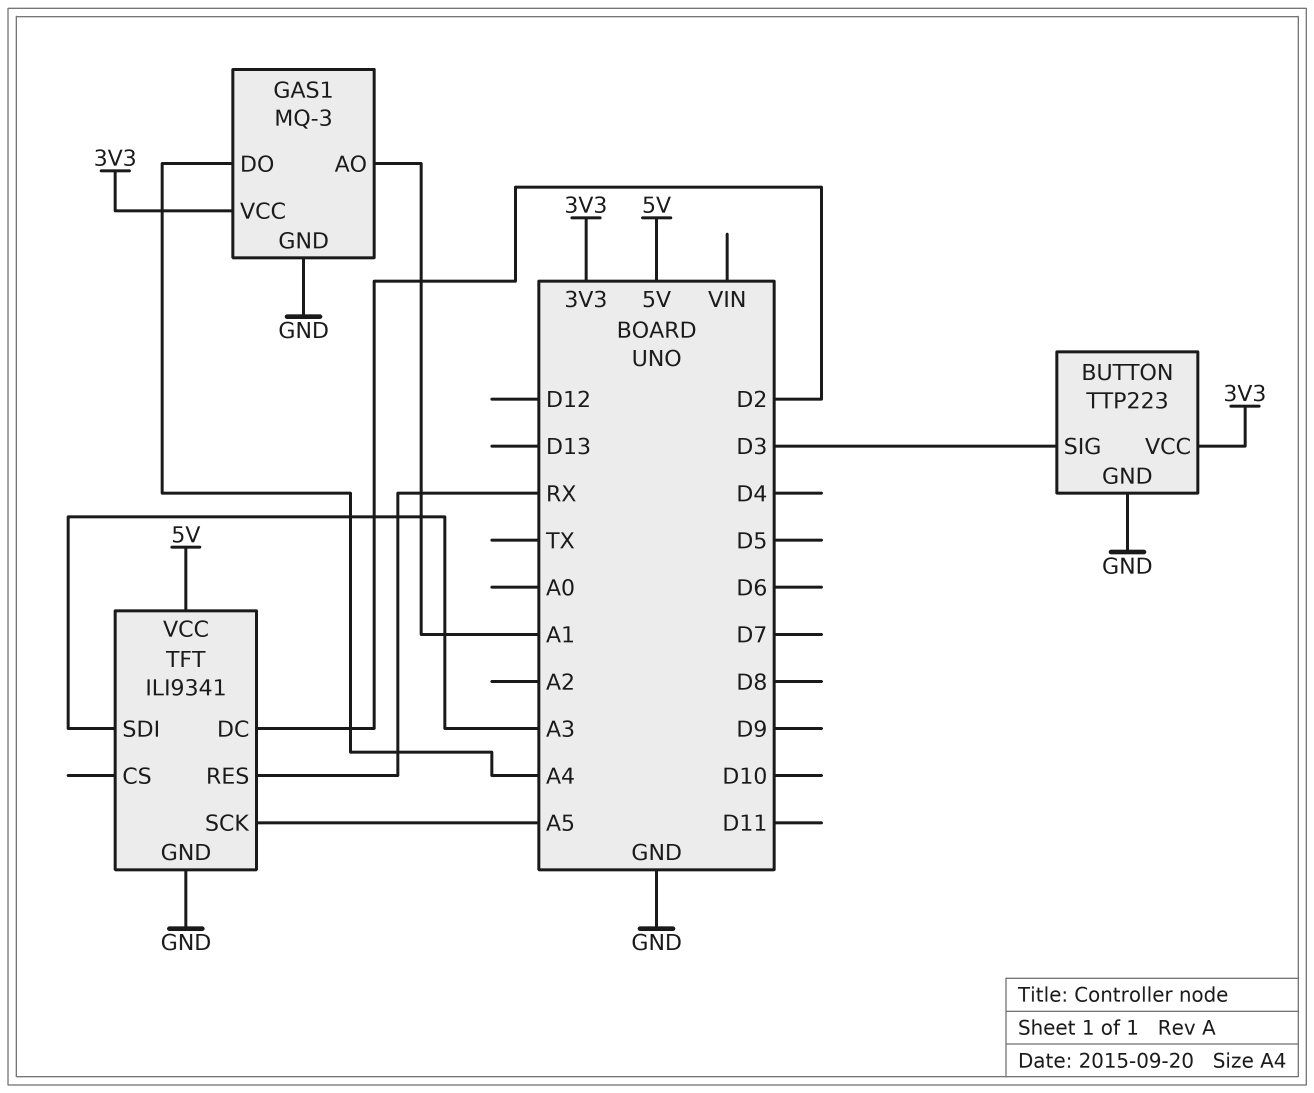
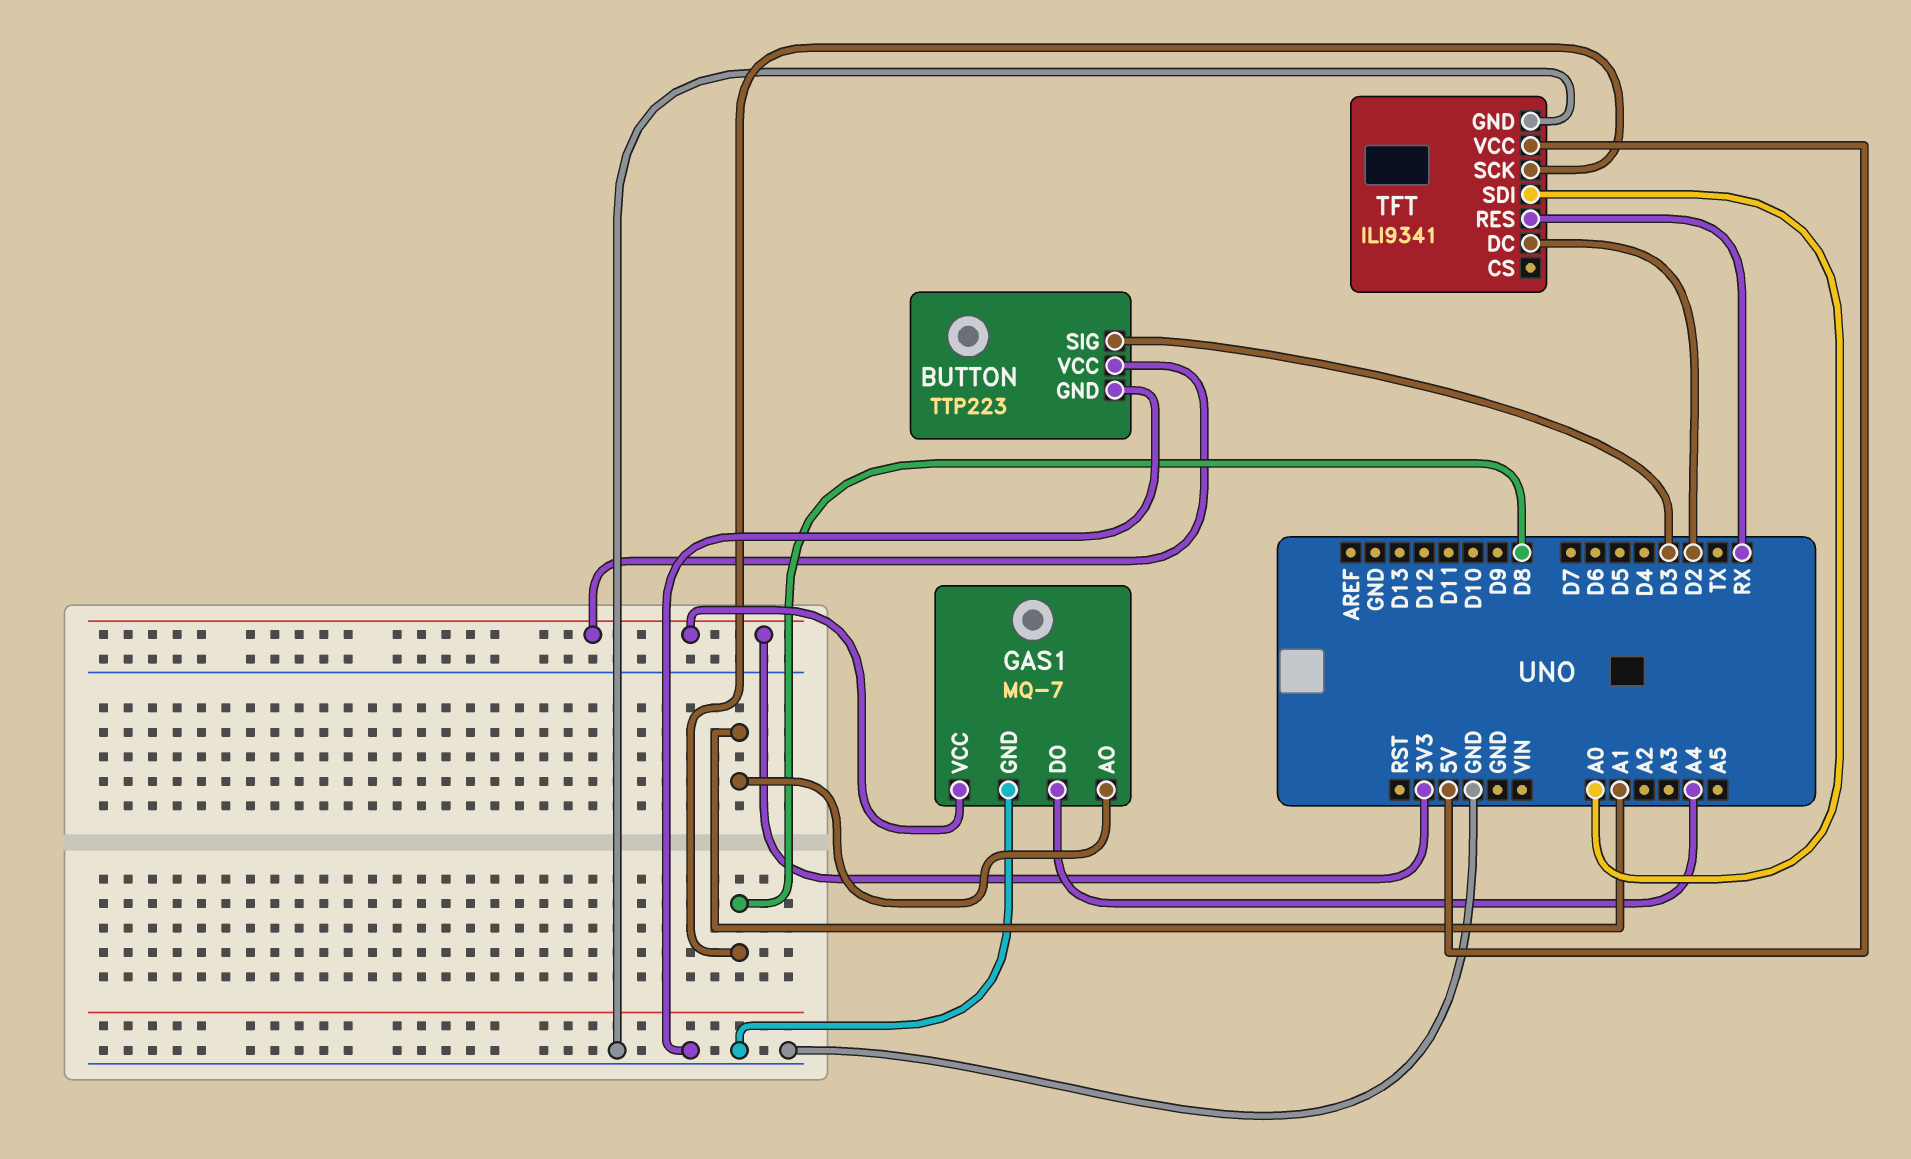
GAS1: MQ-3 -> MQ-7
TFT pin SCK: A5 -> D8
TFT pin SDI: A3 -> A0

